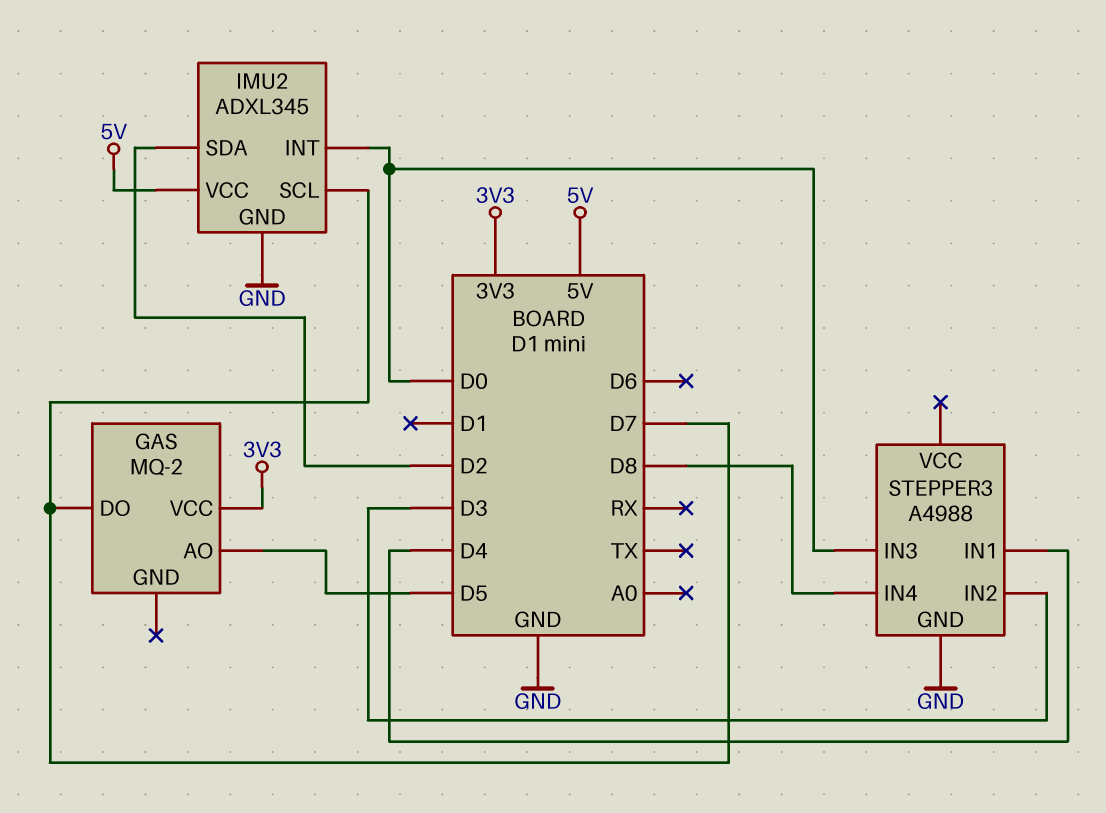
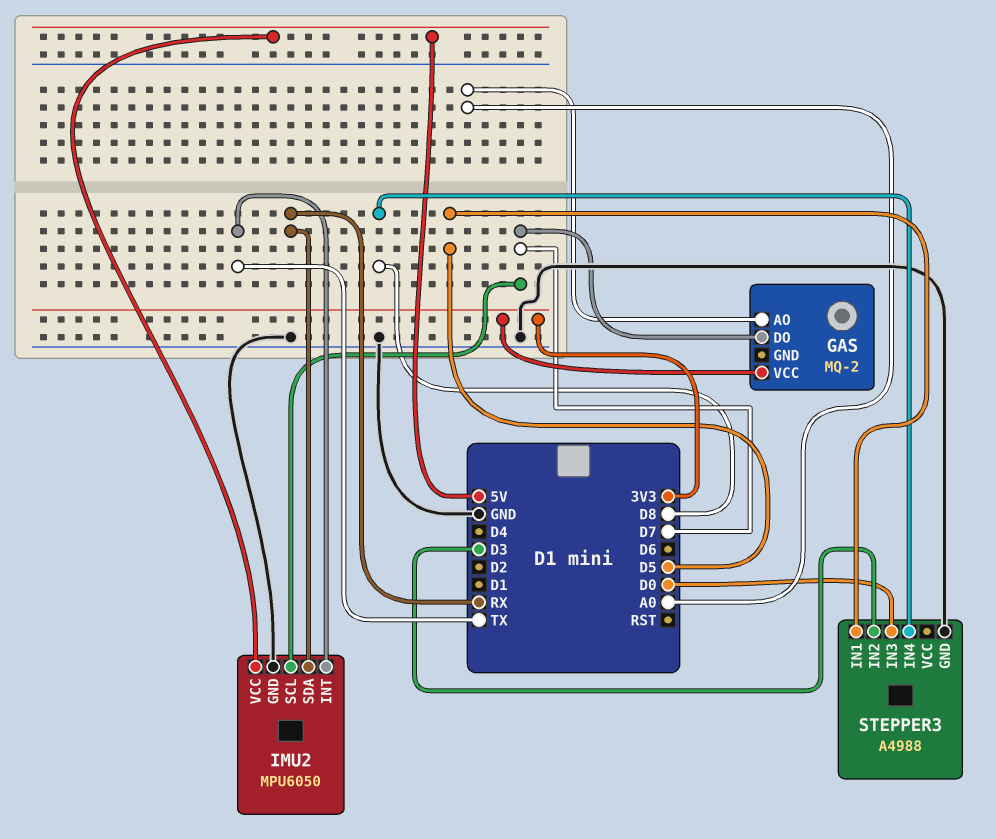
GAS pin AO: D5 -> A0
IMU2: ADXL345 -> MPU6050
IMU2 pin INT: D0 -> TX
IMU2 pin SDA: D2 -> RX
STEPPER3 pin IN1: D4 -> D5

